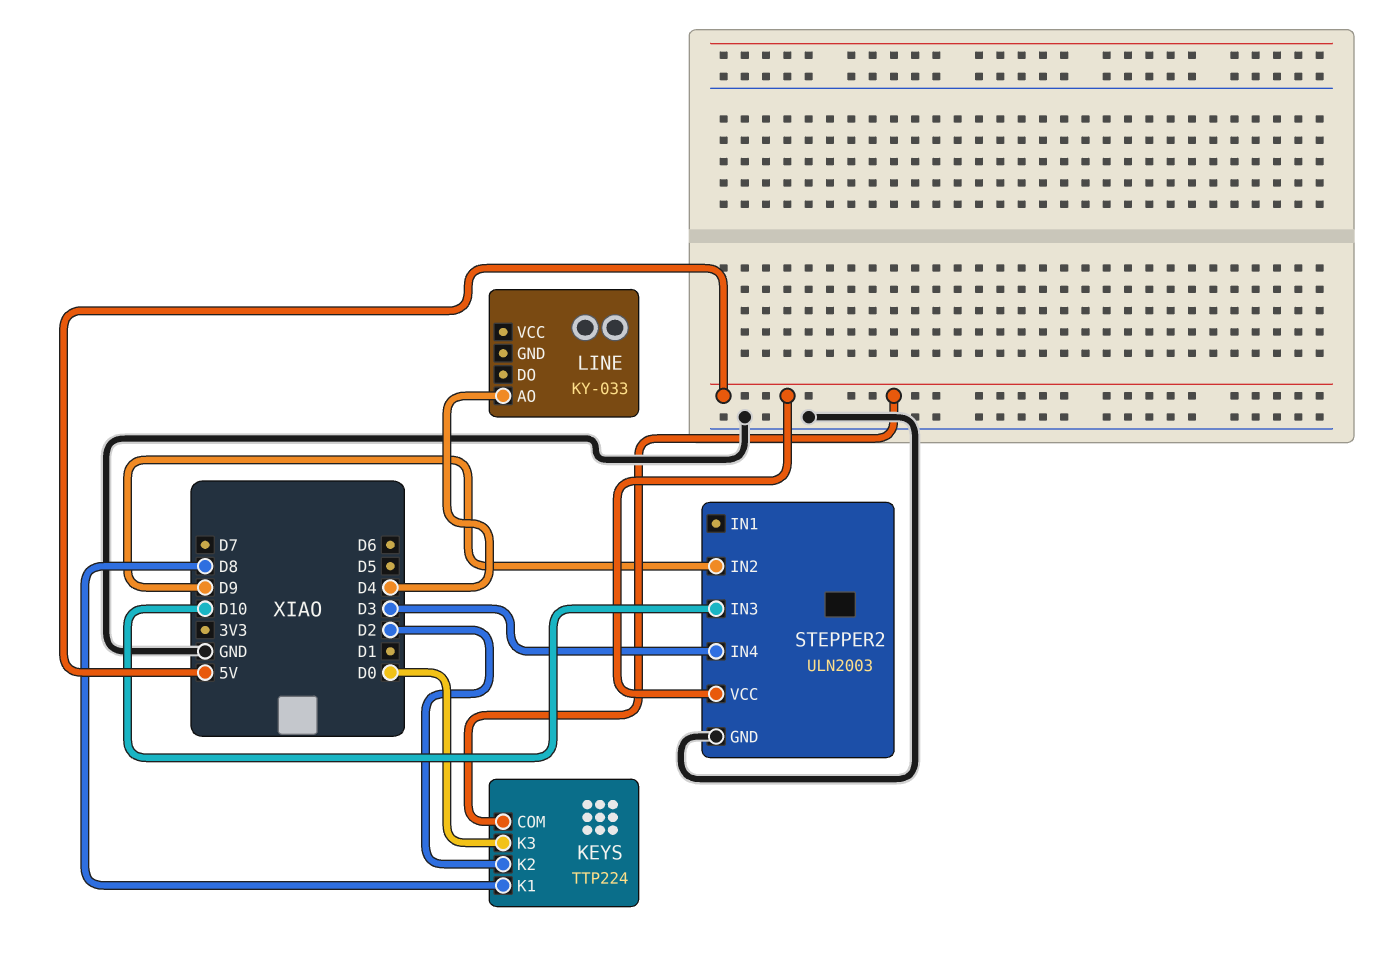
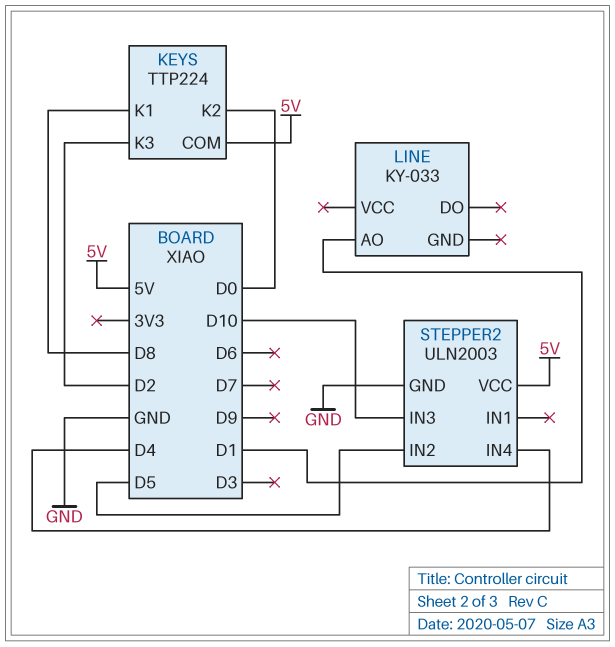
KEYS pin K2: D2 -> D0
KEYS pin K3: D0 -> D2
LINE pin AO: D4 -> D1
STEPPER2 pin IN2: D9 -> D5
STEPPER2 pin IN4: D3 -> D4

